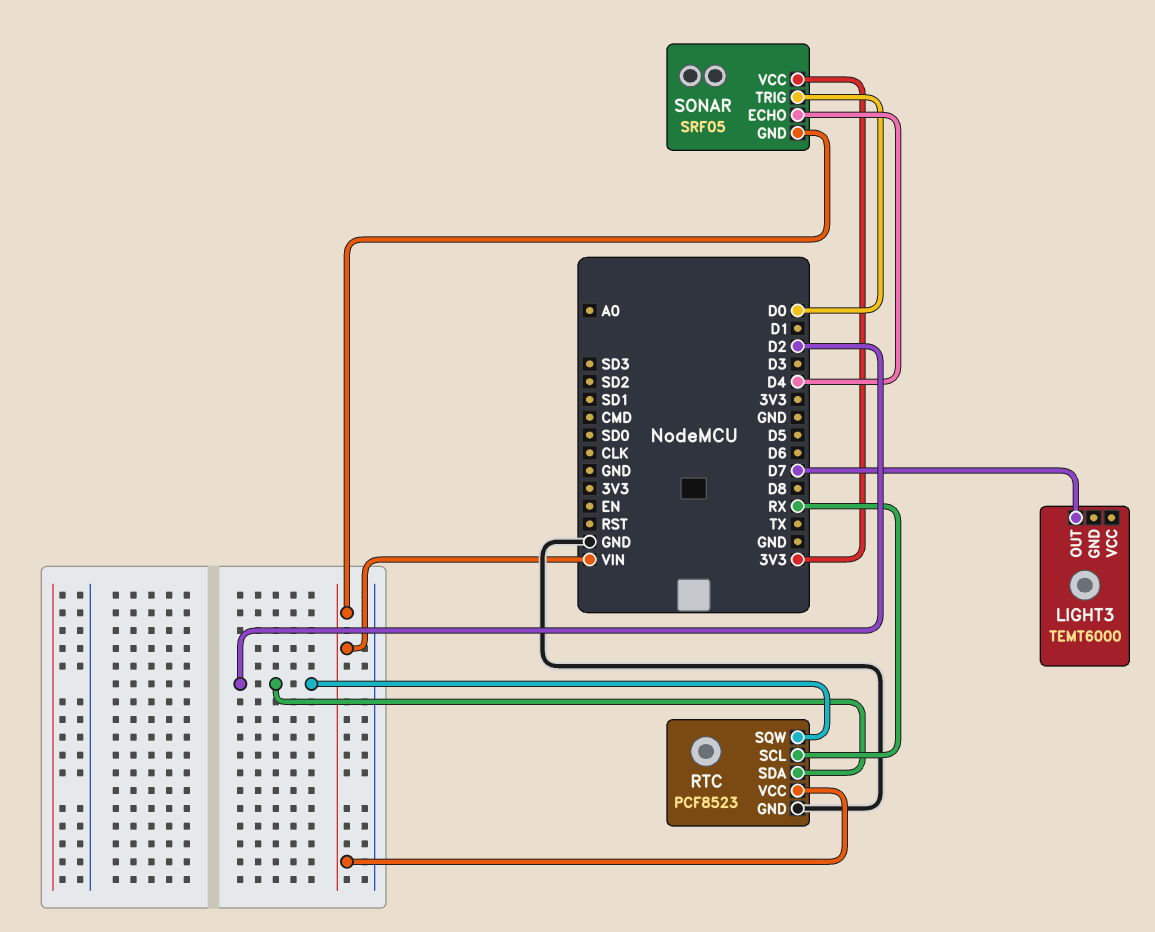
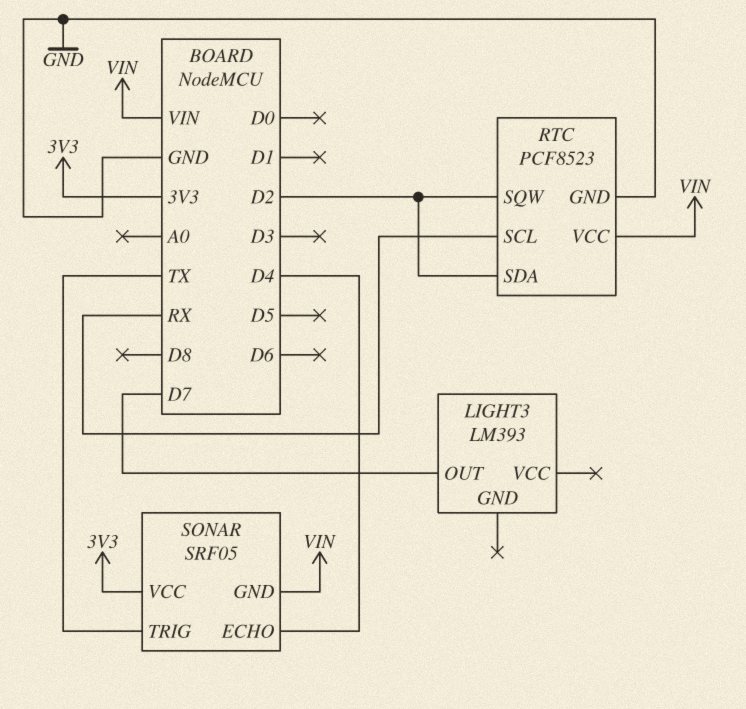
LIGHT3: TEMT6000 -> LM393
SONAR pin TRIG: D0 -> TX

